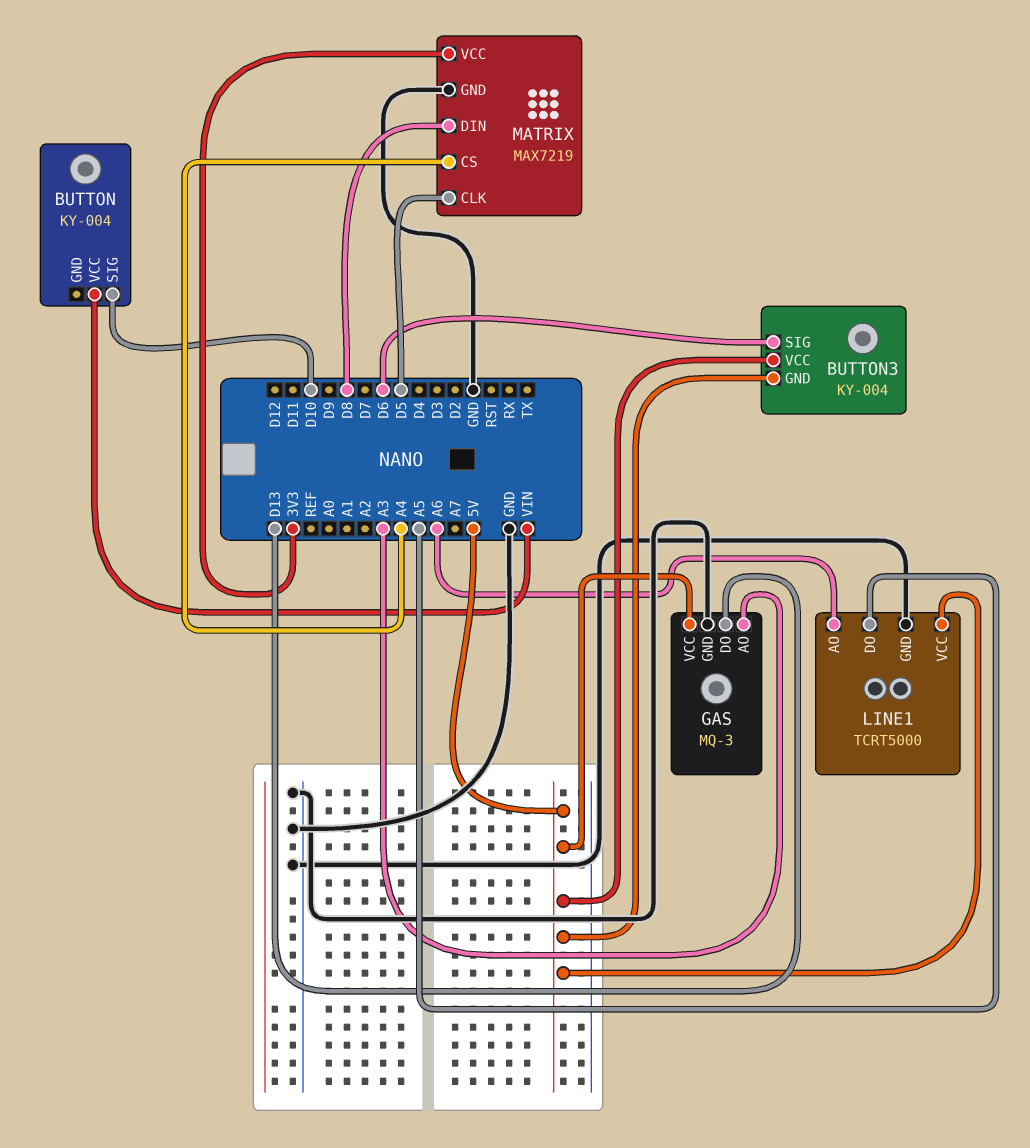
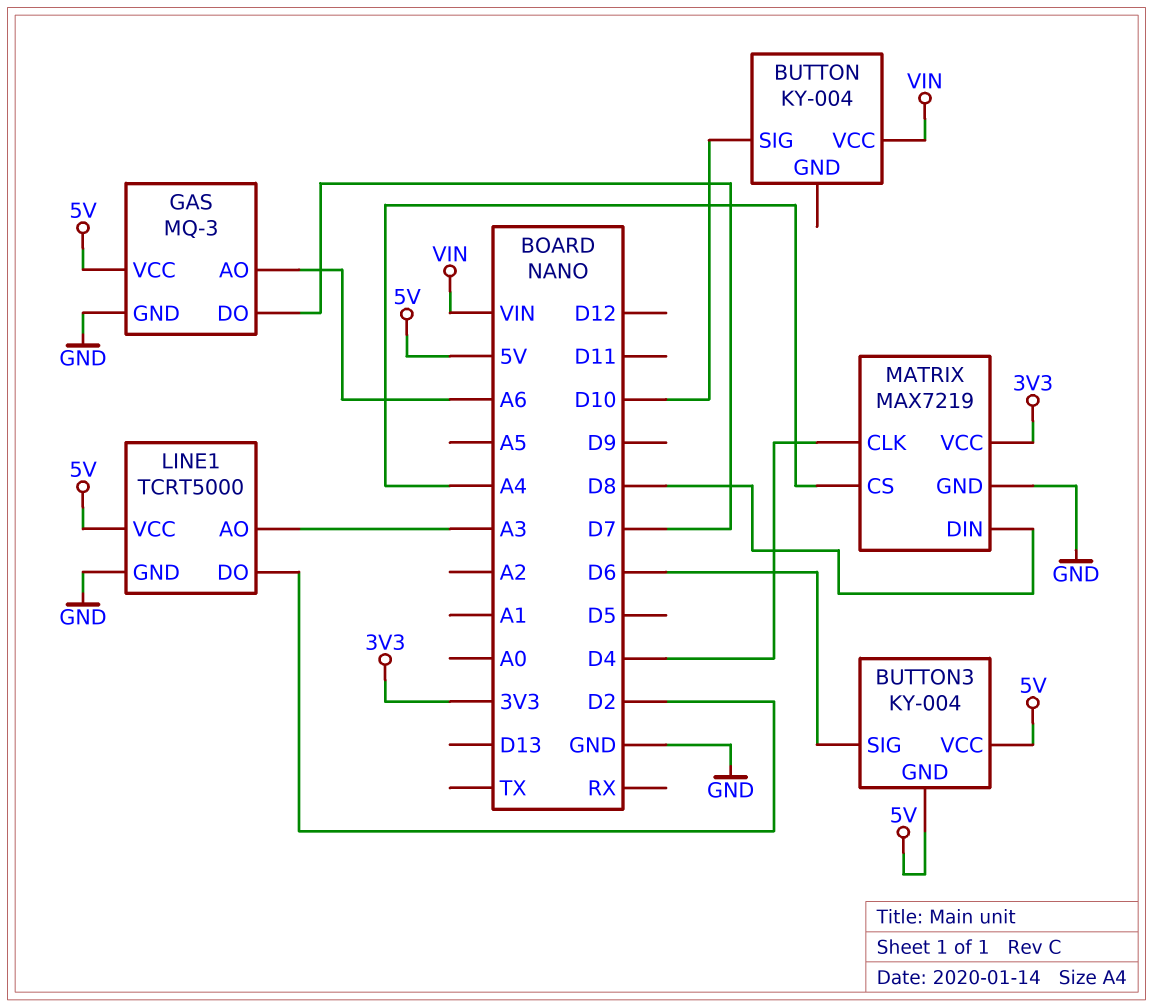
GAS pin AO: A3 -> A6
GAS pin DO: D13 -> D7
LINE1 pin AO: A6 -> A3
LINE1 pin DO: A5 -> D2
MATRIX pin CLK: D5 -> D4

